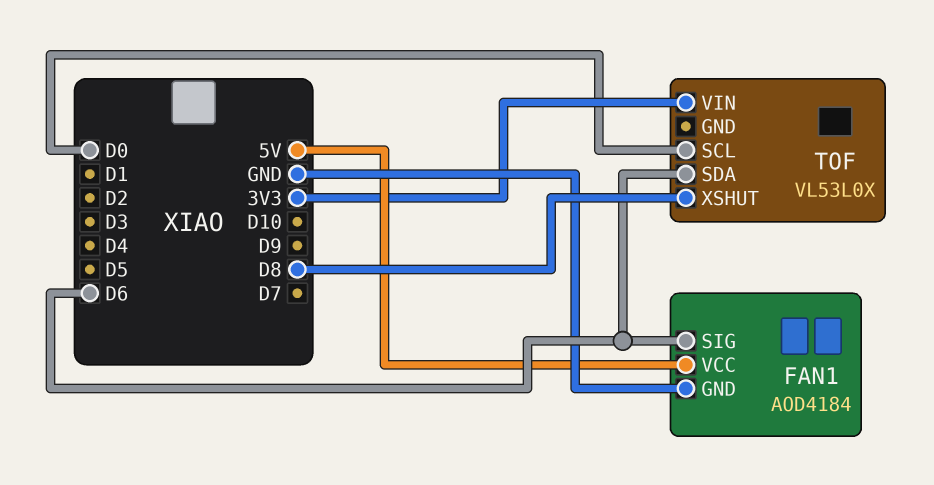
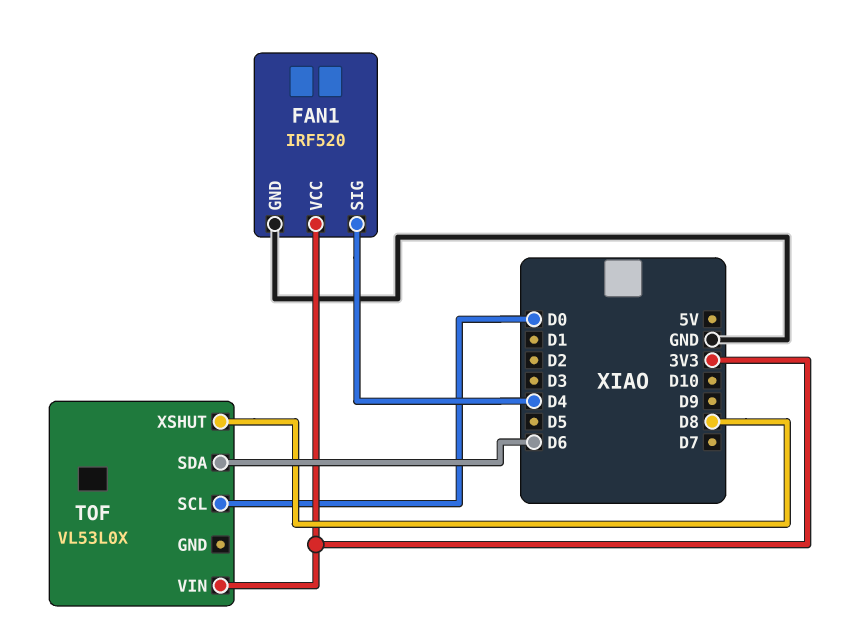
FAN1: AOD4184 -> IRF520
FAN1 pin SIG: D6 -> D4
FAN1 pin VCC: 5V -> 3V3

